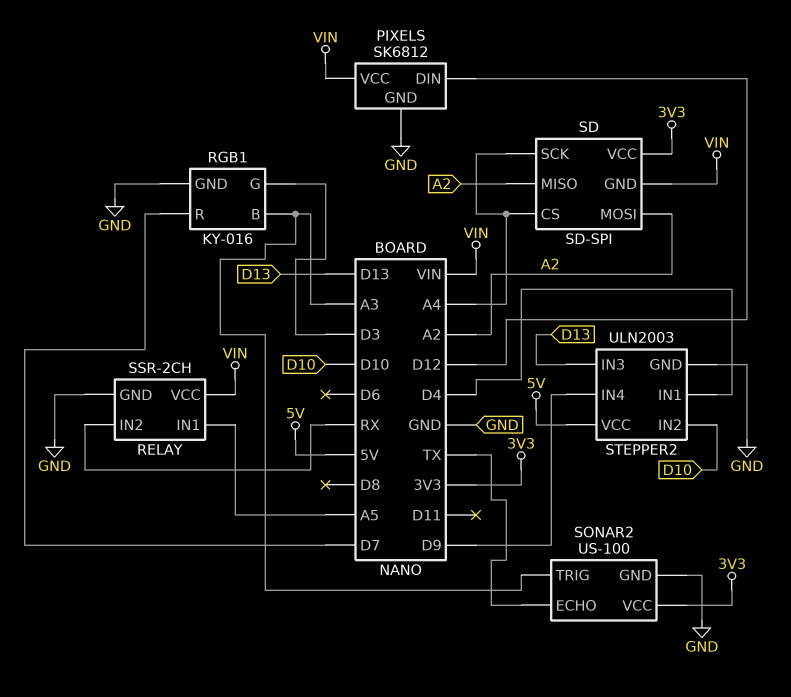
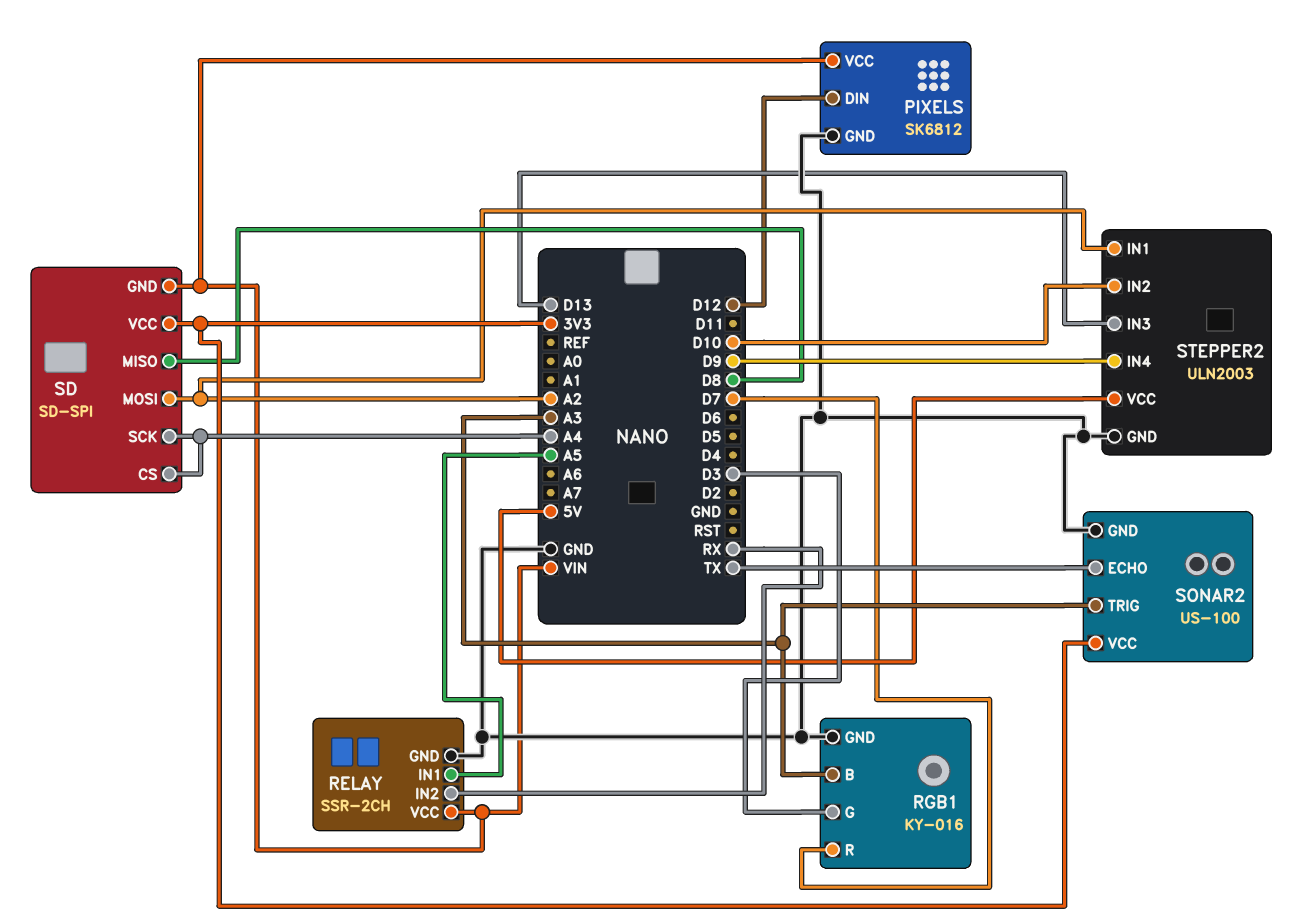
SD pin MISO: A2 -> D8
STEPPER2 pin IN1: D4 -> A2

